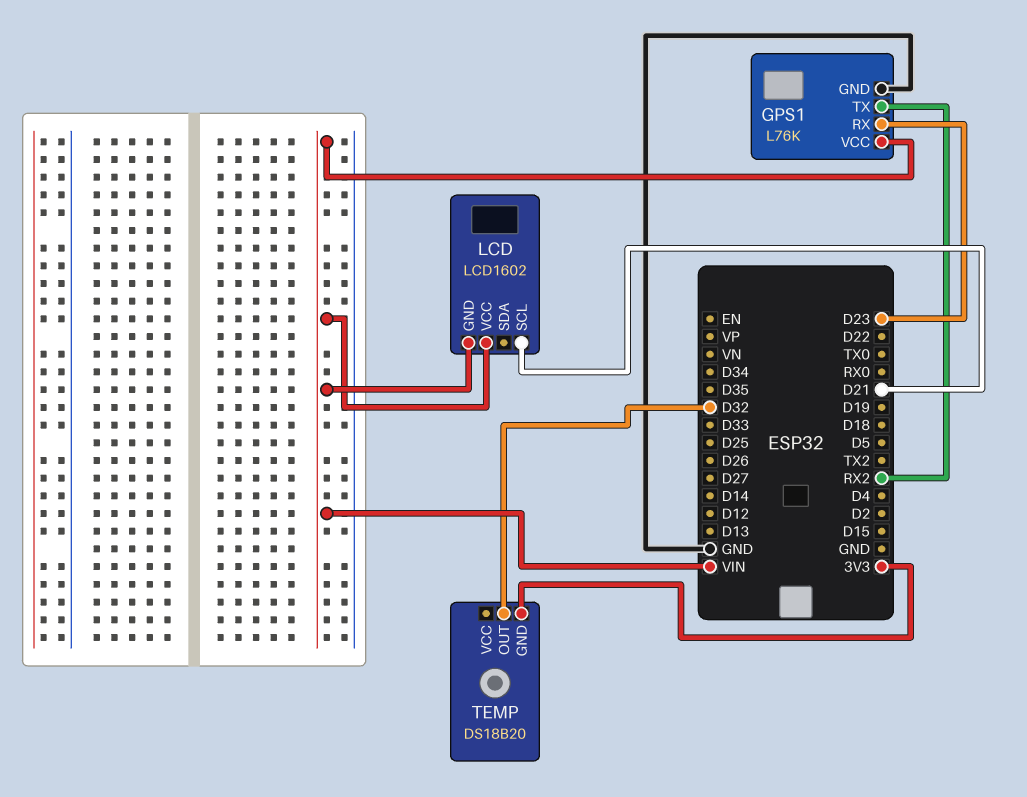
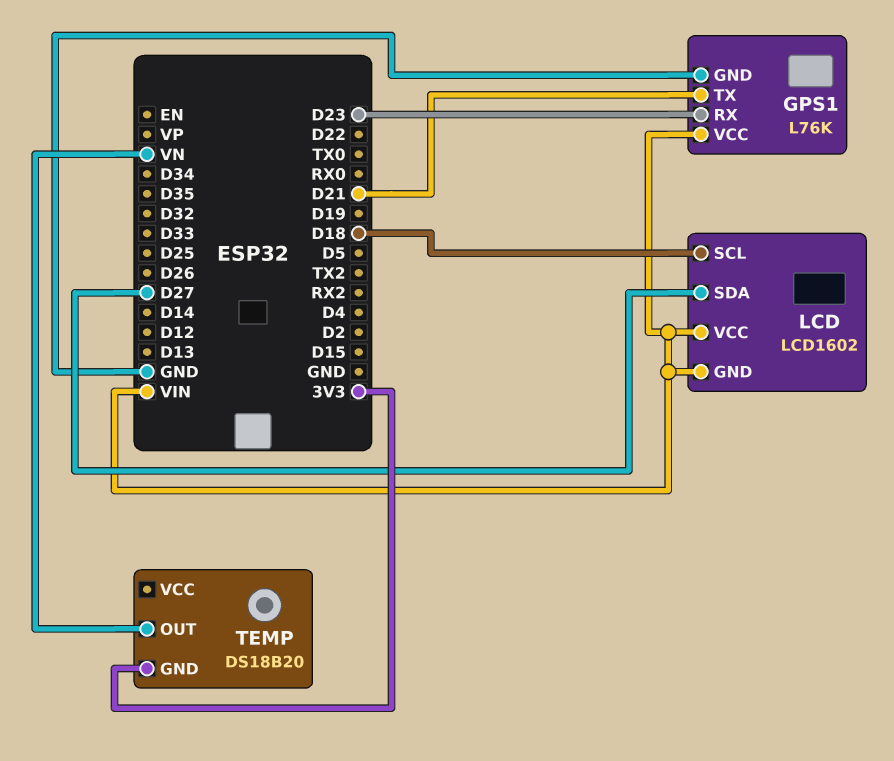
GPS1 pin TX: RX2 -> D21
LCD pin SCL: D21 -> D18
LCD pin SDA: none -> D27
TEMP pin OUT: D32 -> VN

